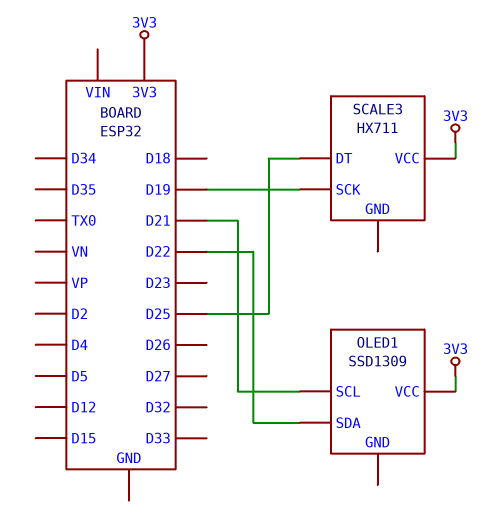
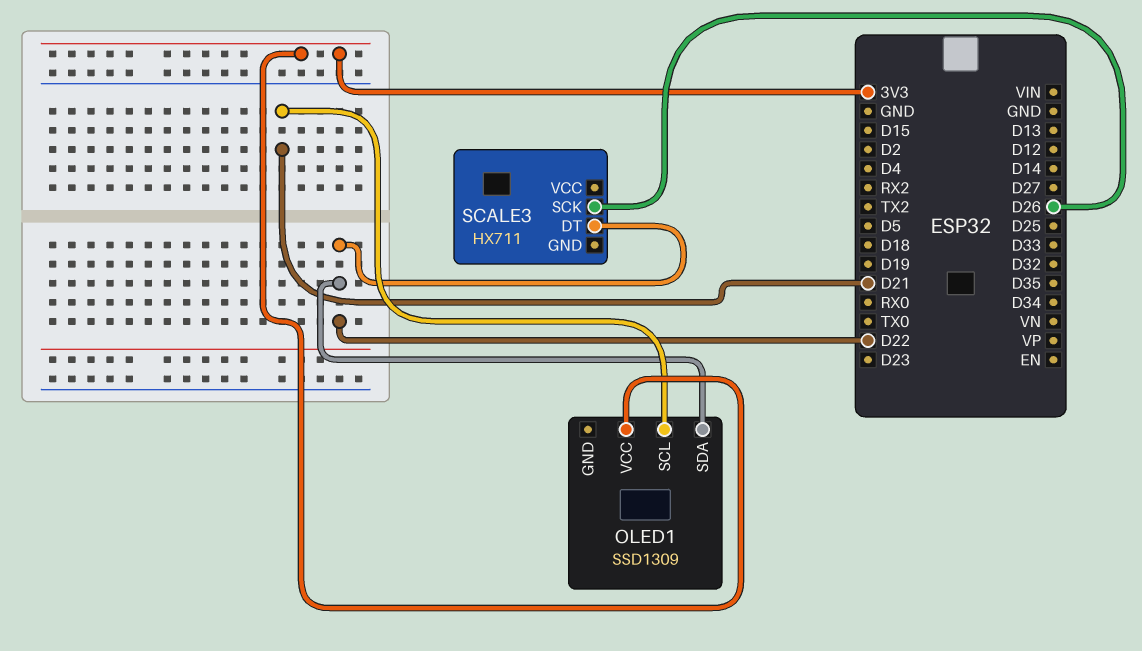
SCALE3 pin DT: D25 -> D22
SCALE3 pin SCK: D19 -> D26
SCALE3 pin VCC: 3V3 -> none

